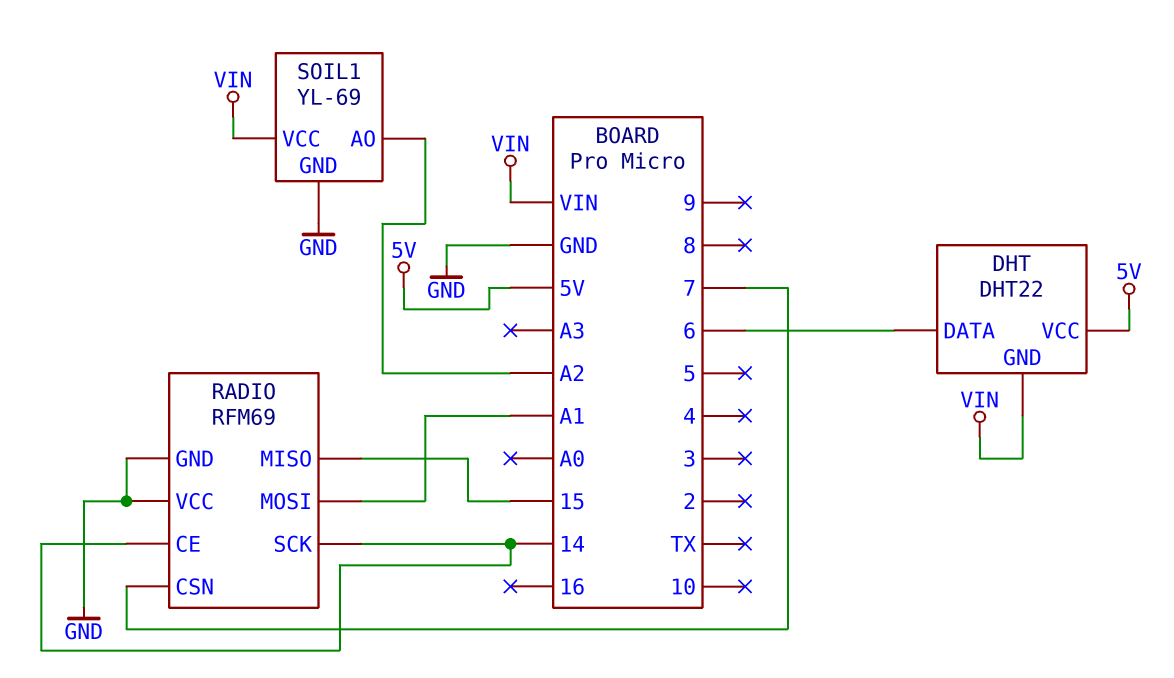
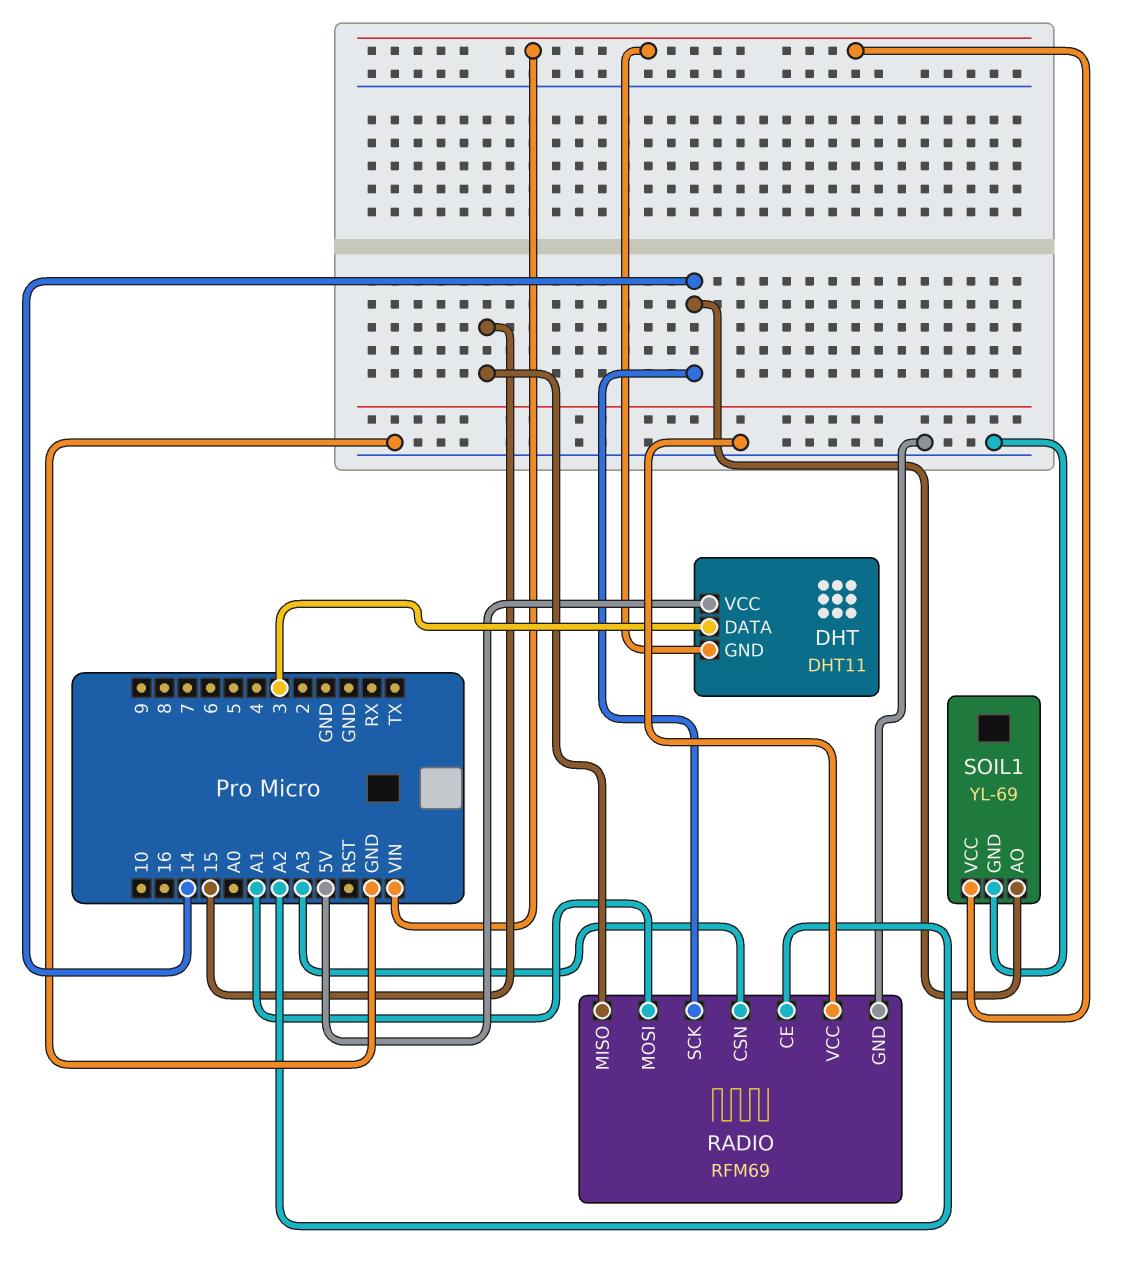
DHT: DHT22 -> DHT11
DHT pin DATA: 6 -> 3
RADIO pin CE: 14 -> A2
RADIO pin CSN: 7 -> A3
SOIL1 pin AO: A2 -> 14

